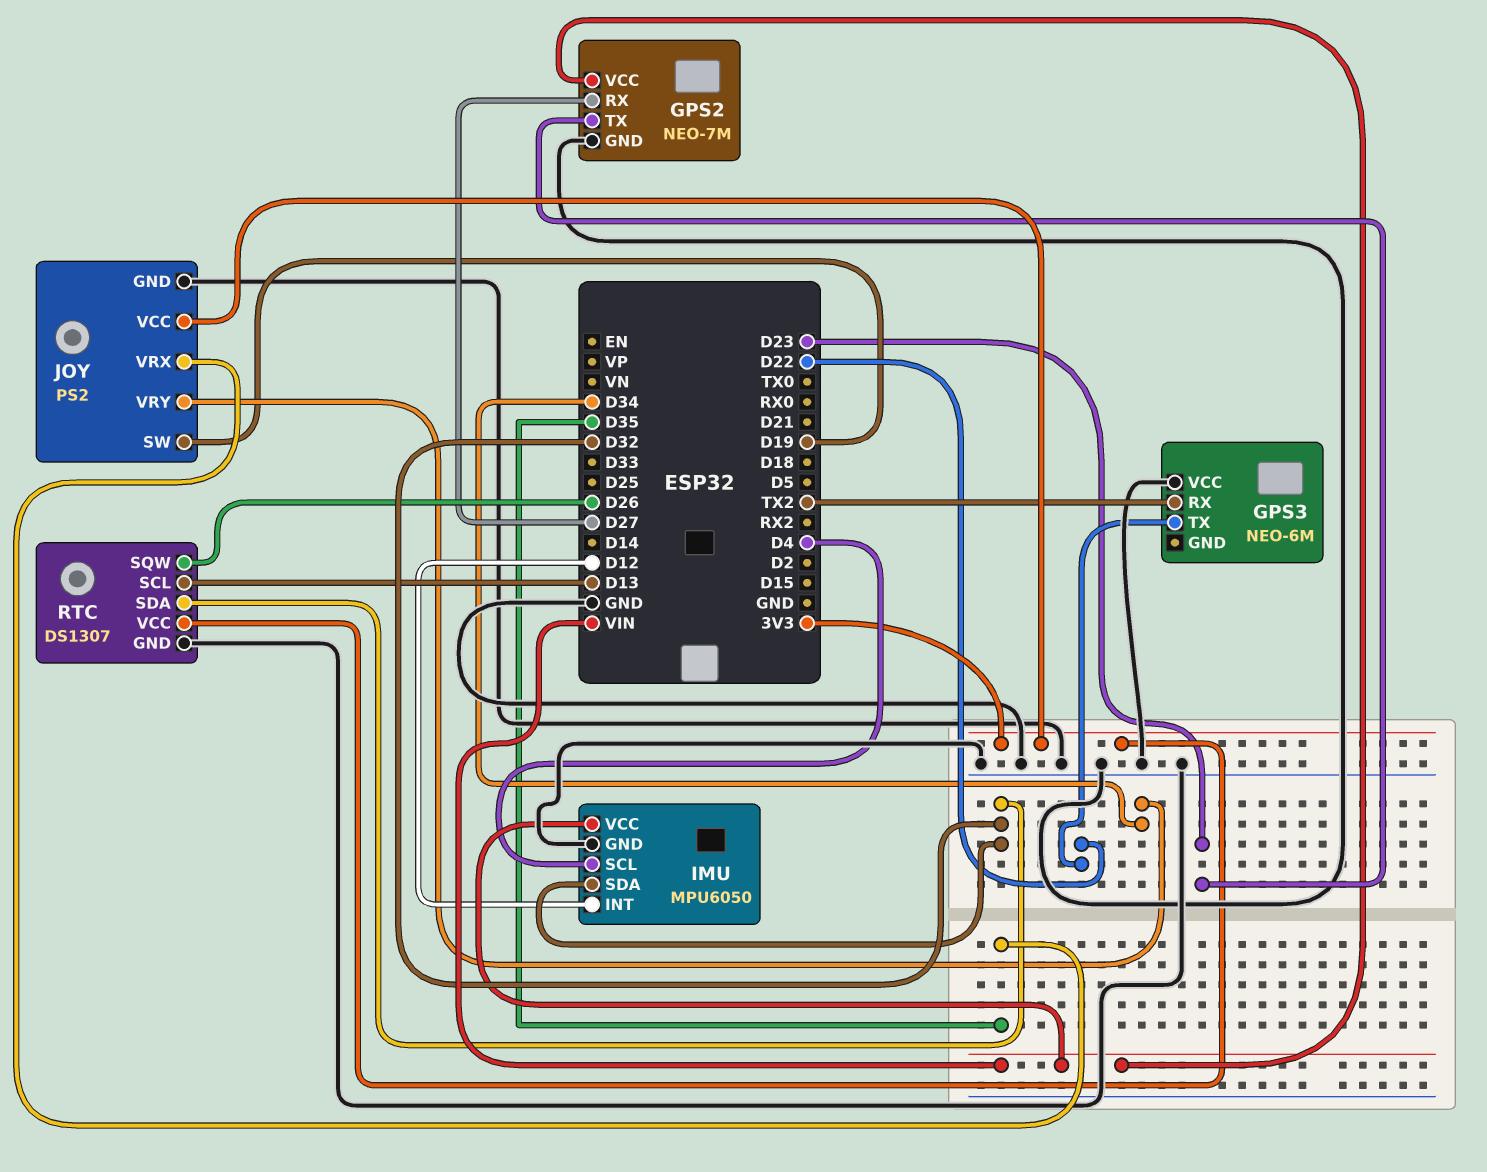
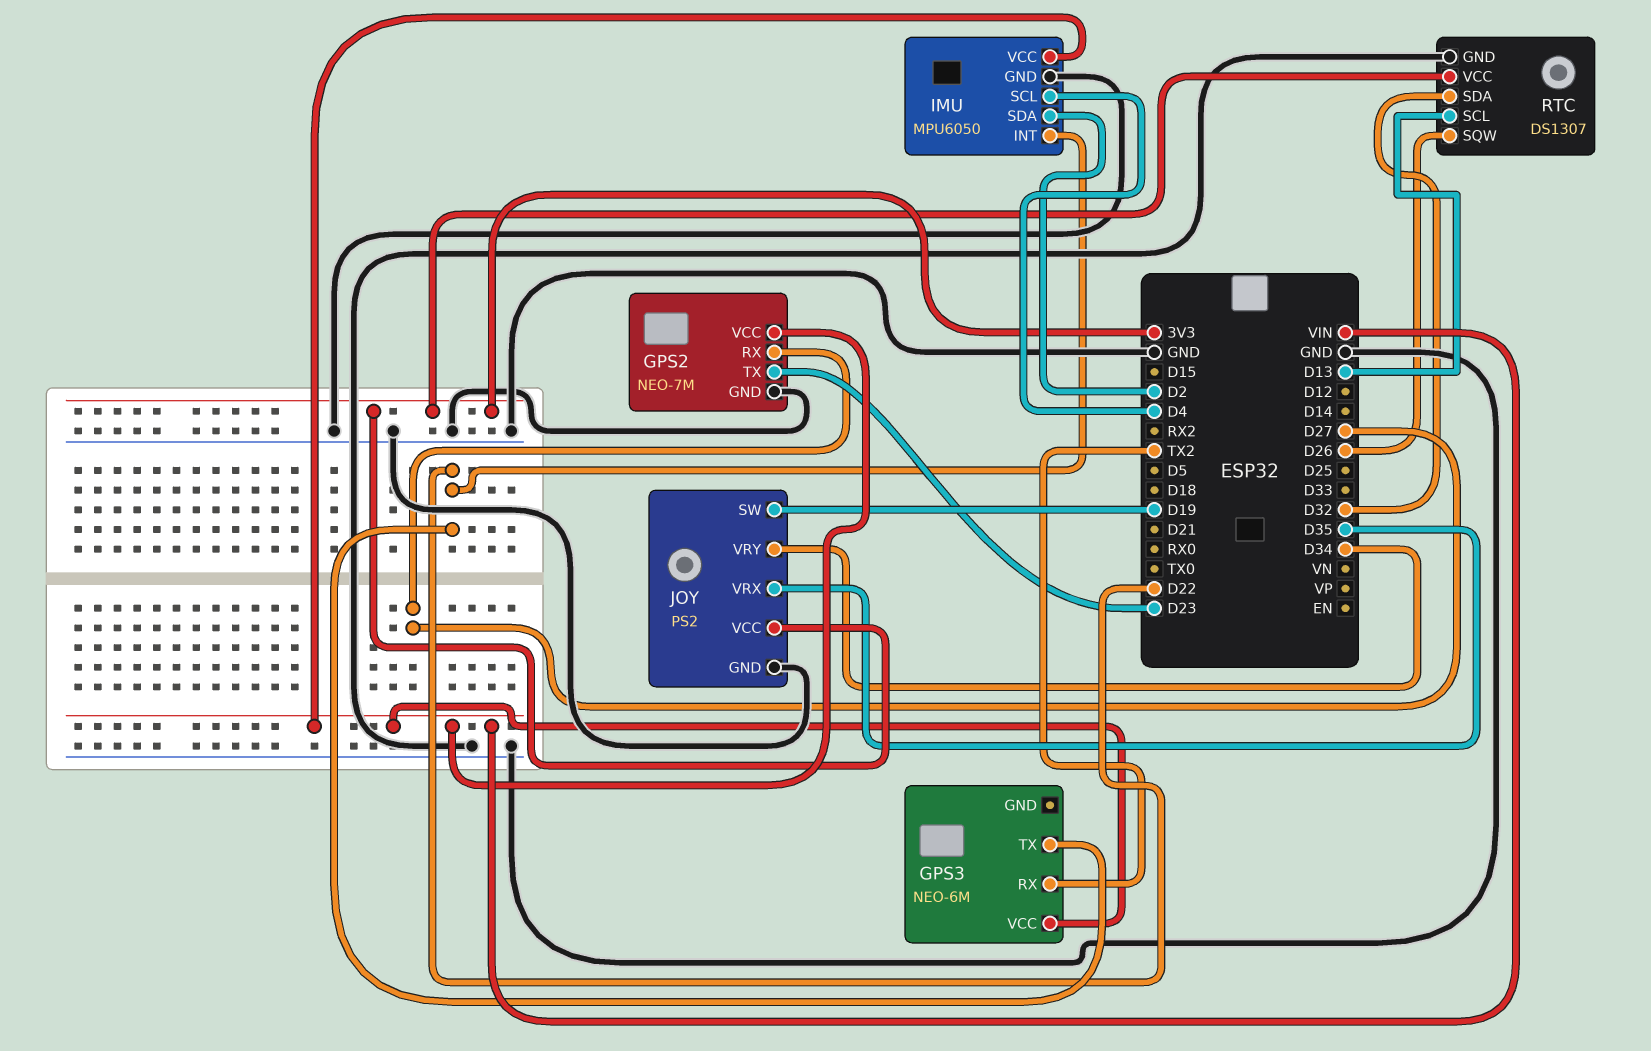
GPS3 pin VCC: GND -> VIN
IMU pin INT: D12 -> D22
IMU pin SDA: D32 -> D2

